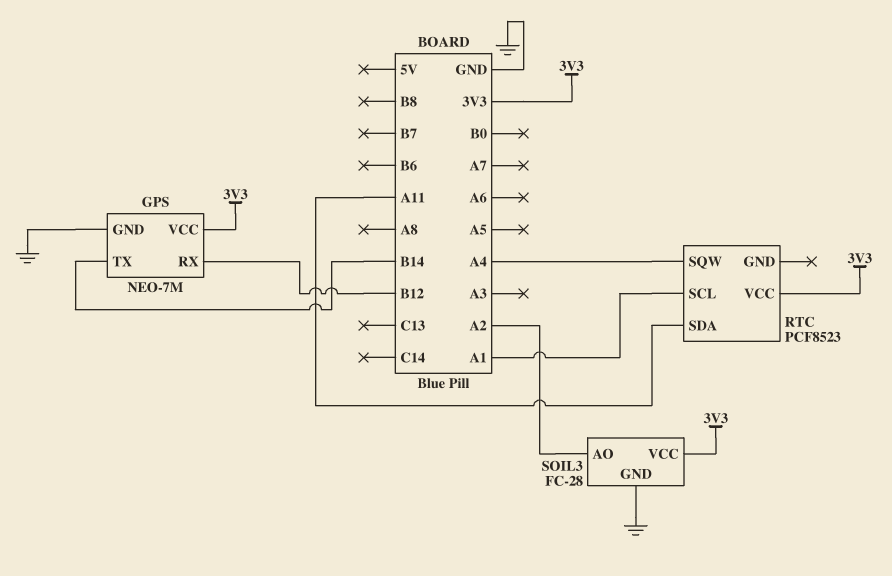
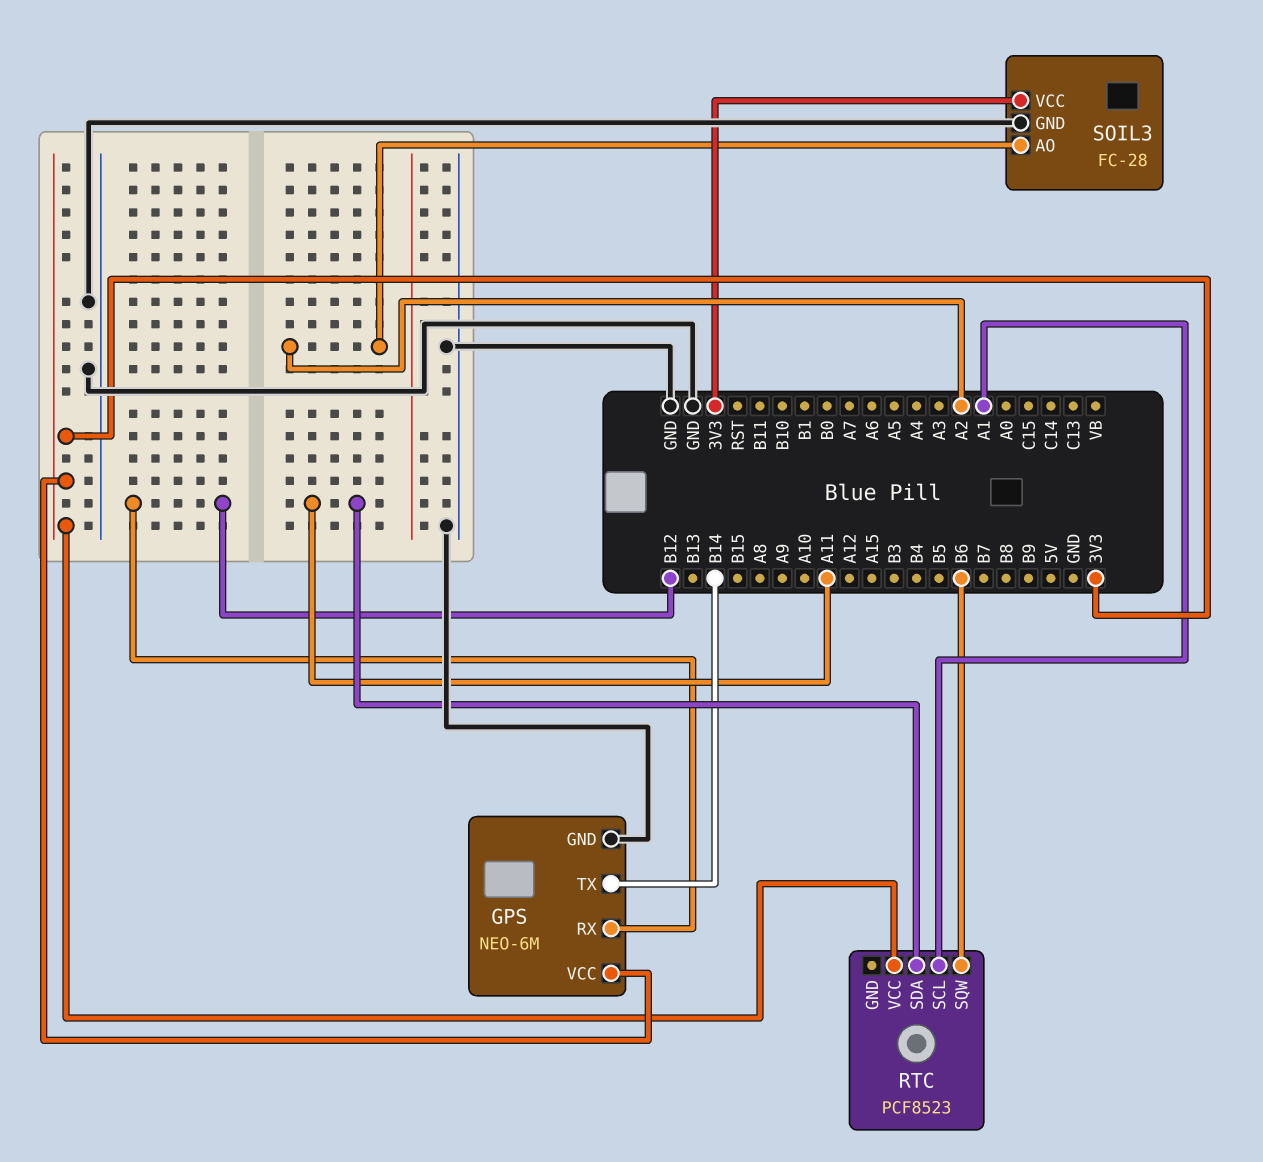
GPS: NEO-7M -> NEO-6M
RTC pin SQW: A4 -> B6

